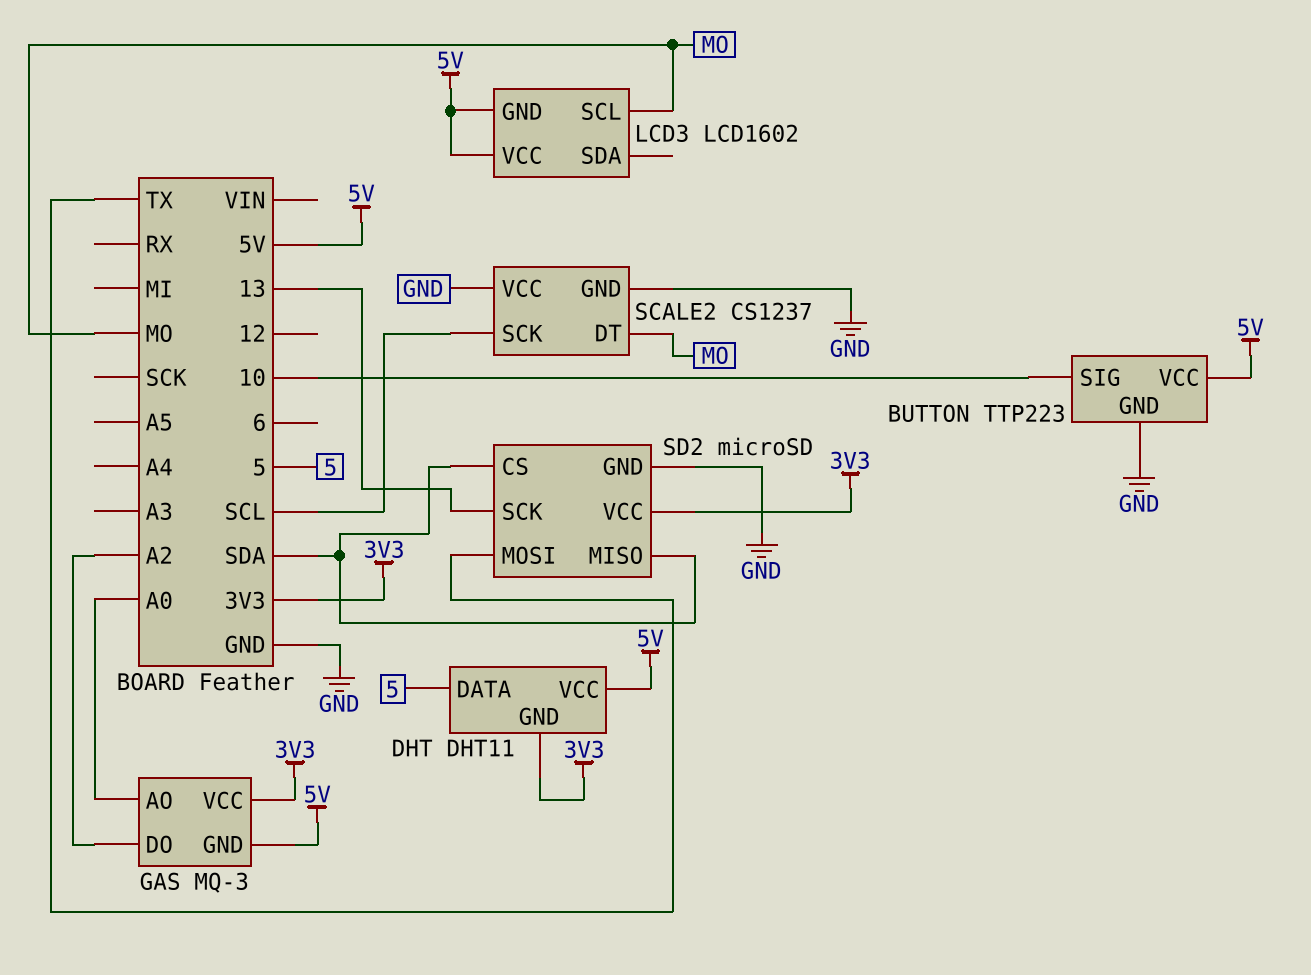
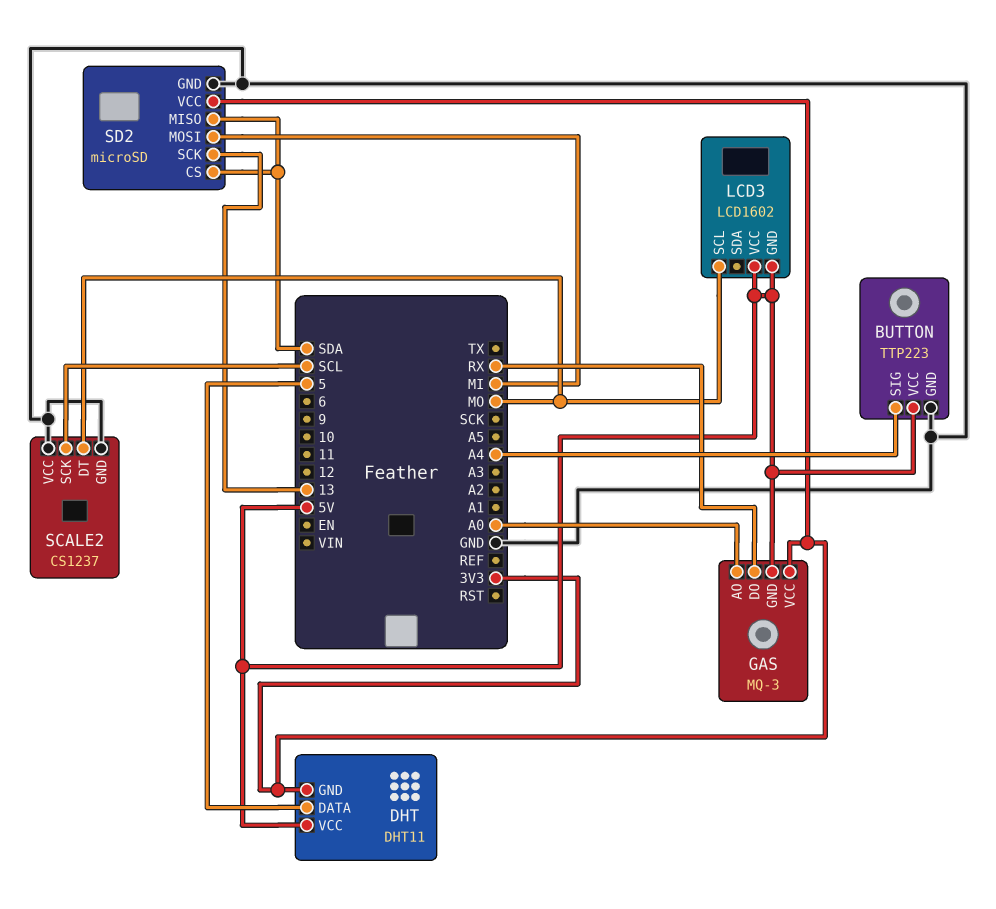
BUTTON pin SIG: 10 -> A4
GAS pin DO: A2 -> RX
SD2 pin MOSI: TX -> MI

